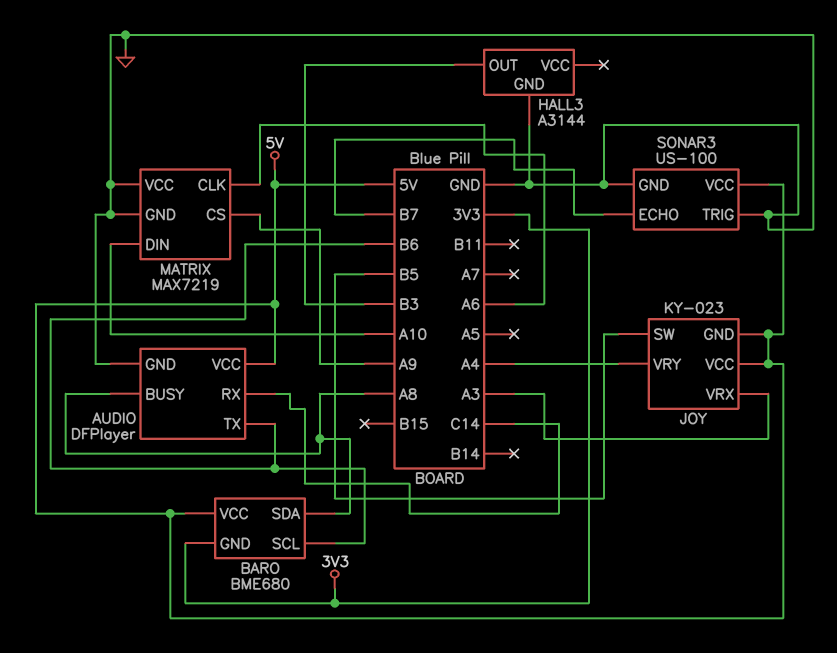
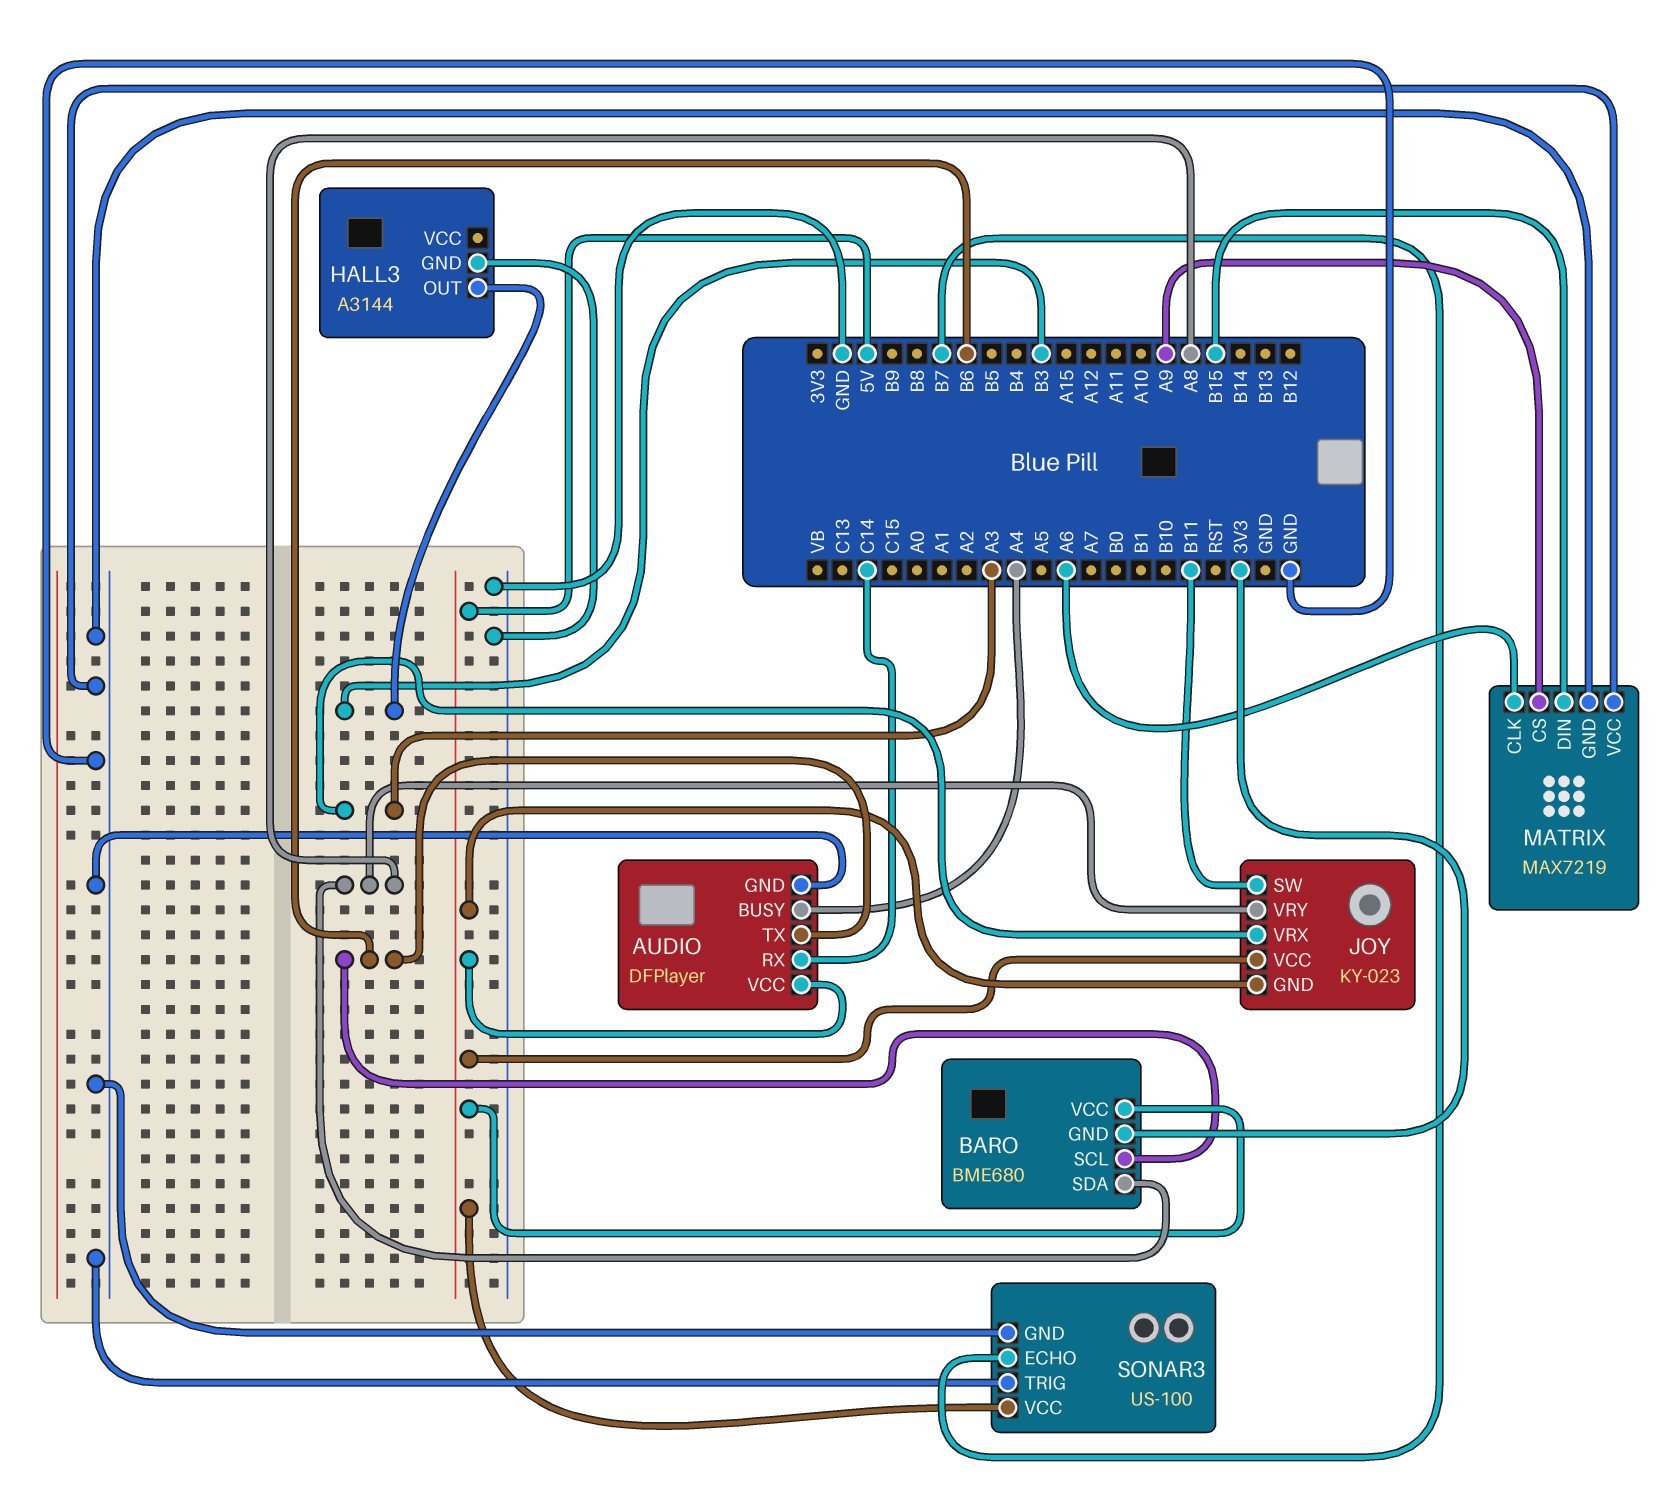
AUDIO pin BUSY: A8 -> A4
JOY pin SW: B5 -> B11
JOY pin VRY: A4 -> A8
MATRIX pin DIN: A10 -> B15

